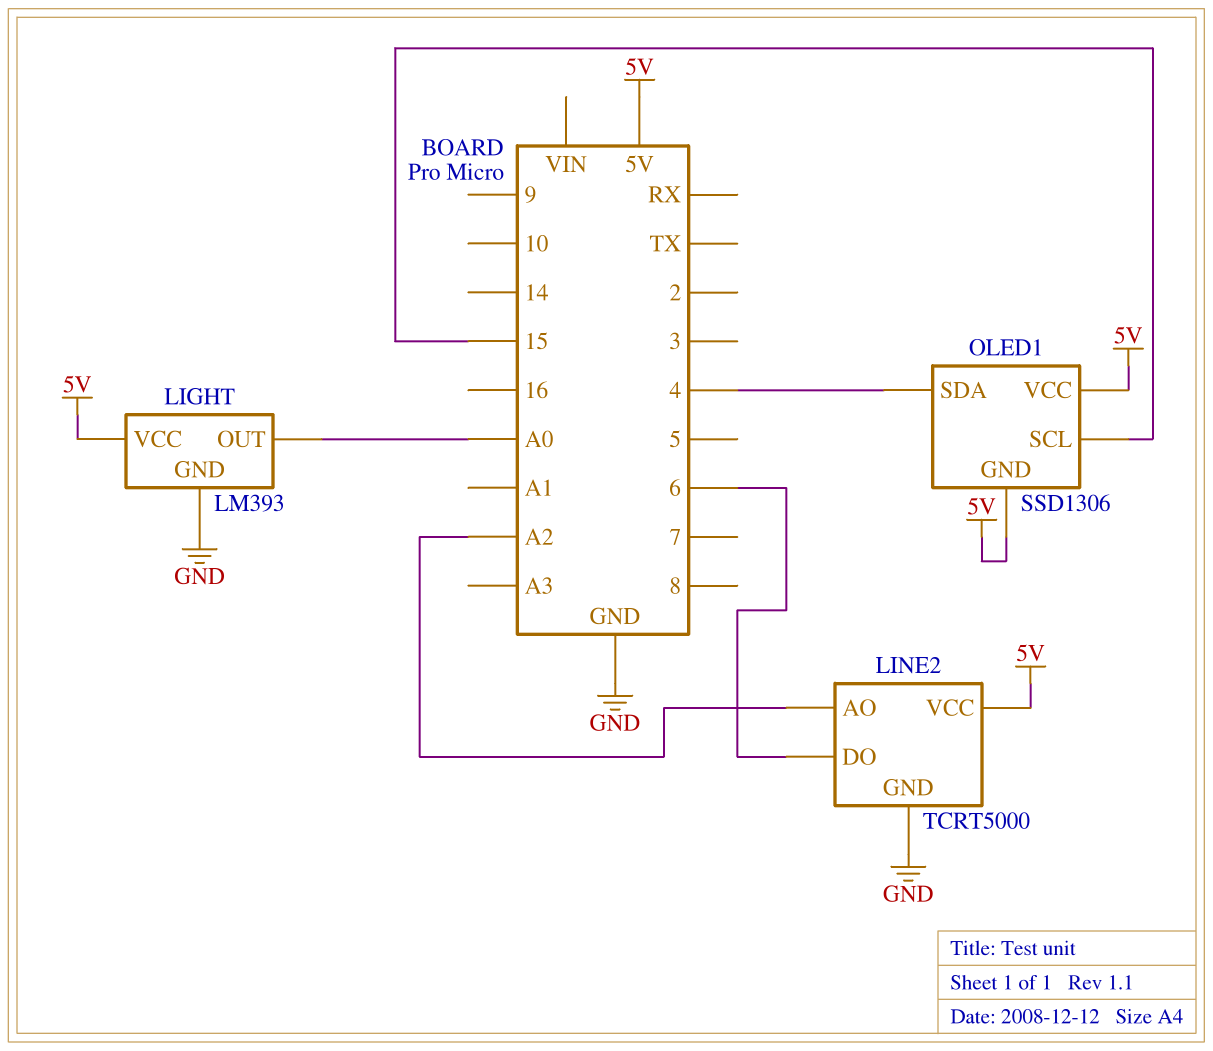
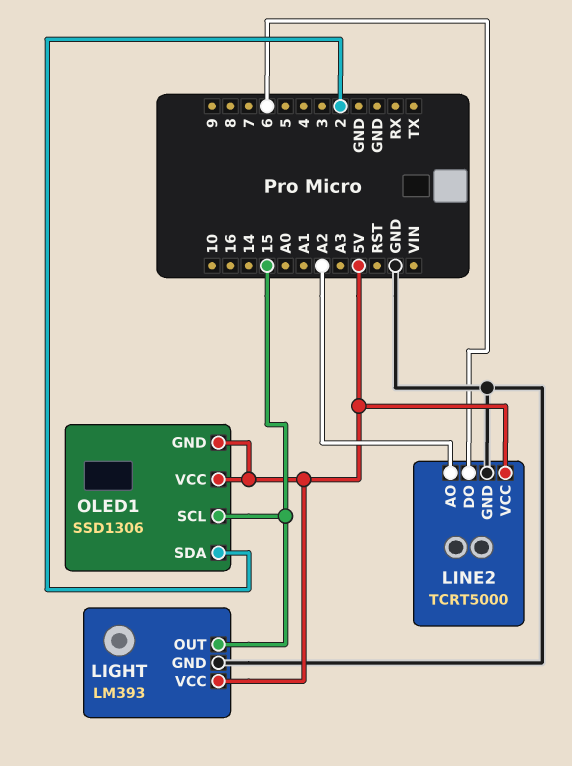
LIGHT pin OUT: A0 -> 15
OLED1 pin SDA: 4 -> 2

